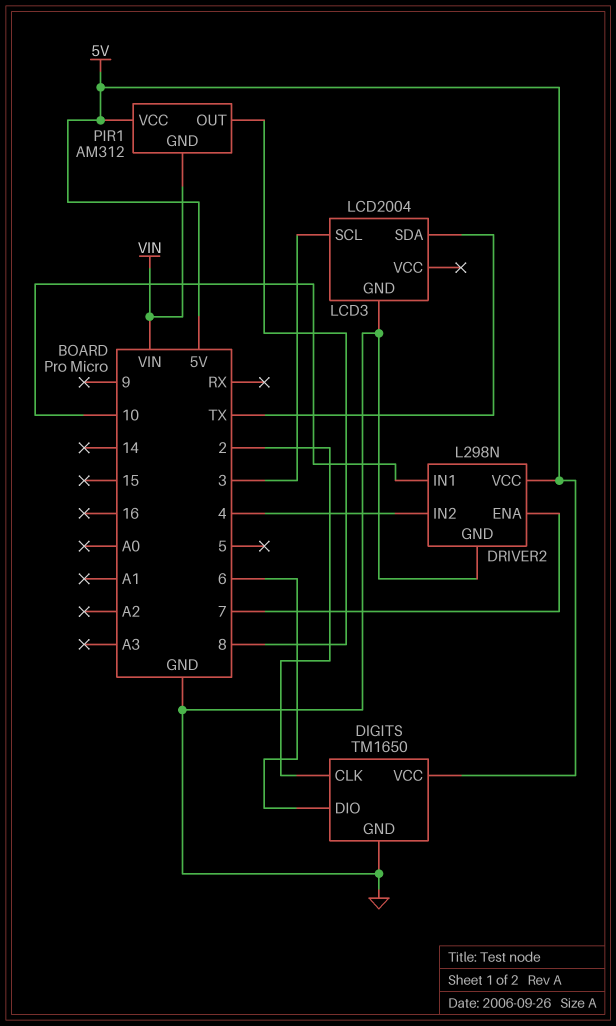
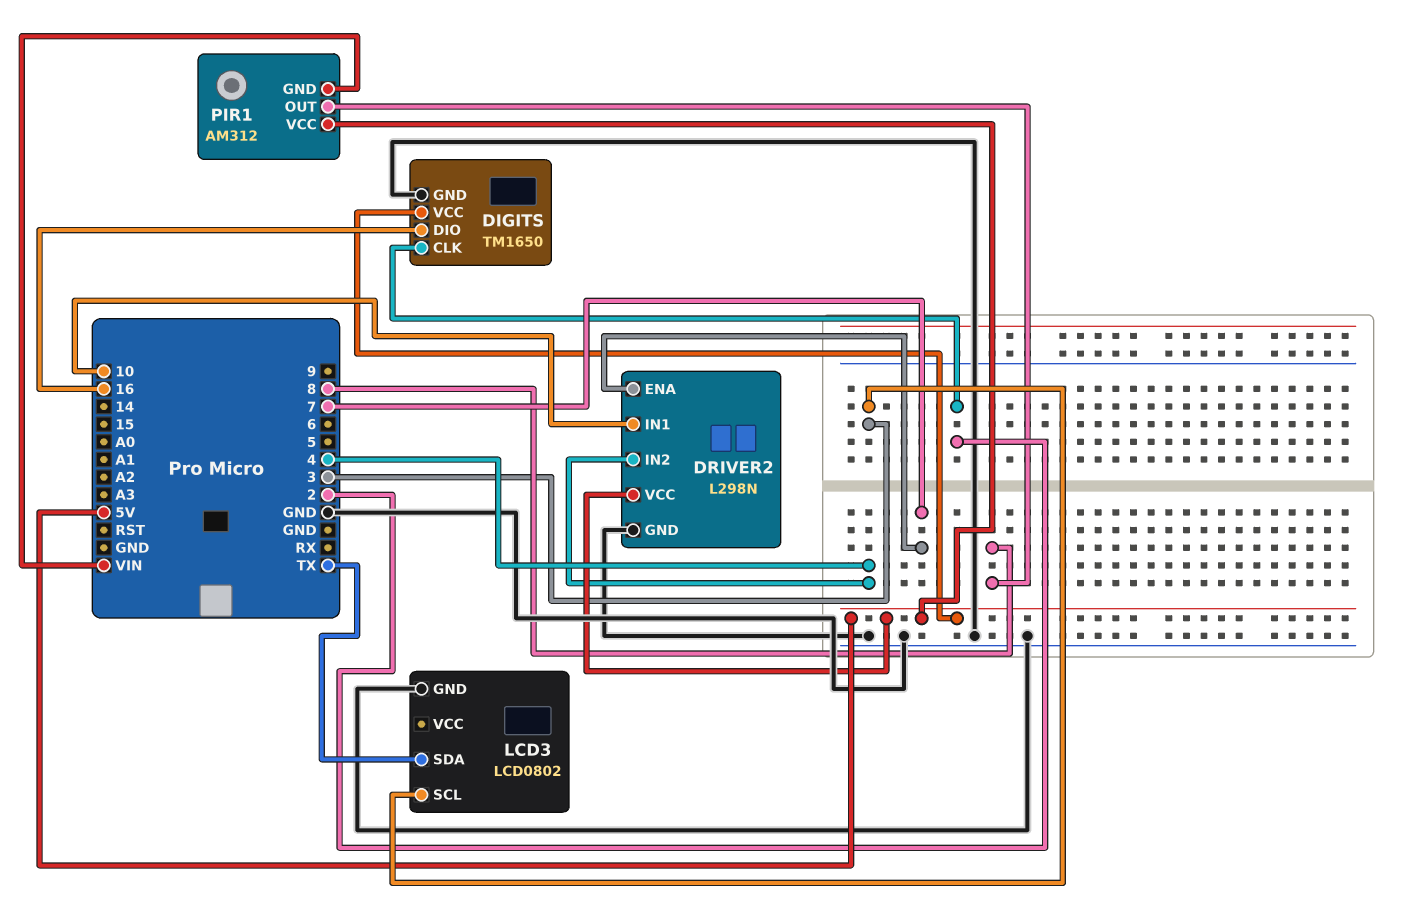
DIGITS pin DIO: 6 -> 16
LCD3: LCD2004 -> LCD0802

